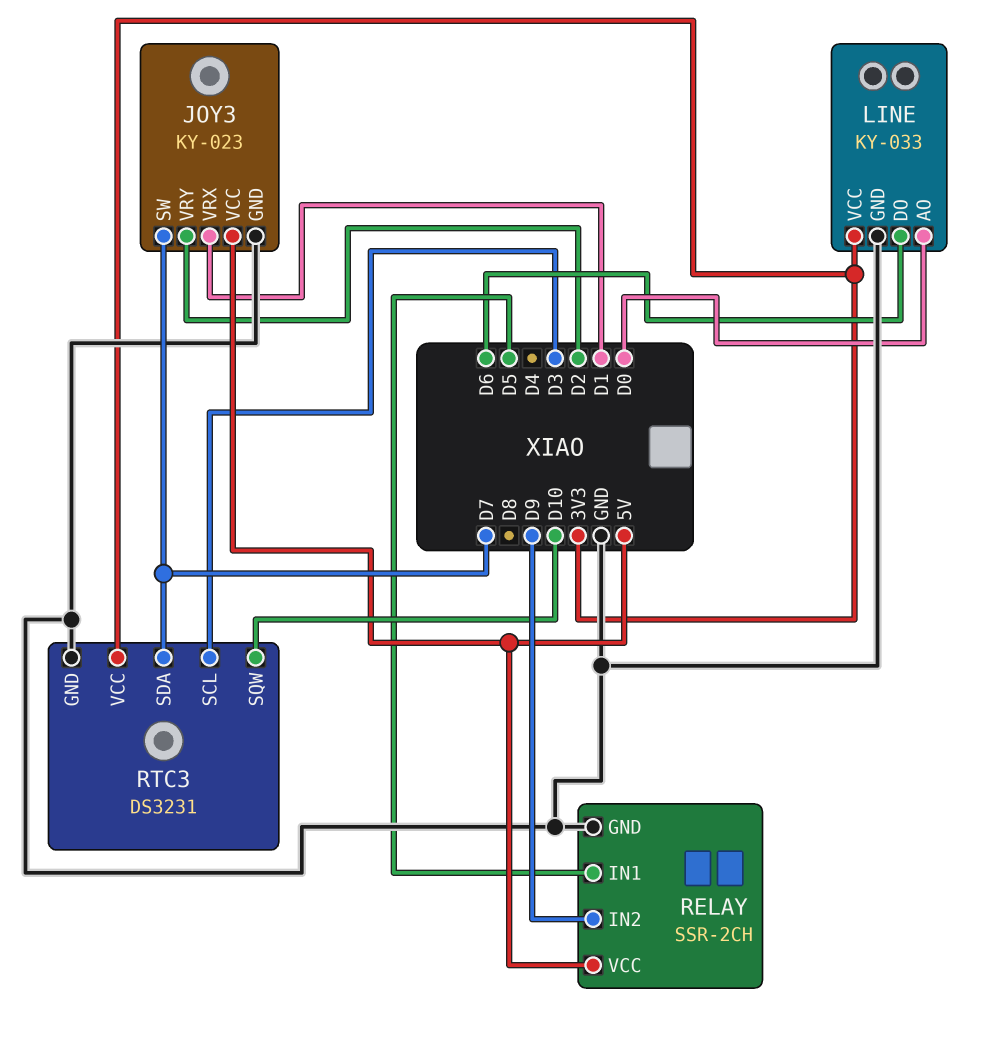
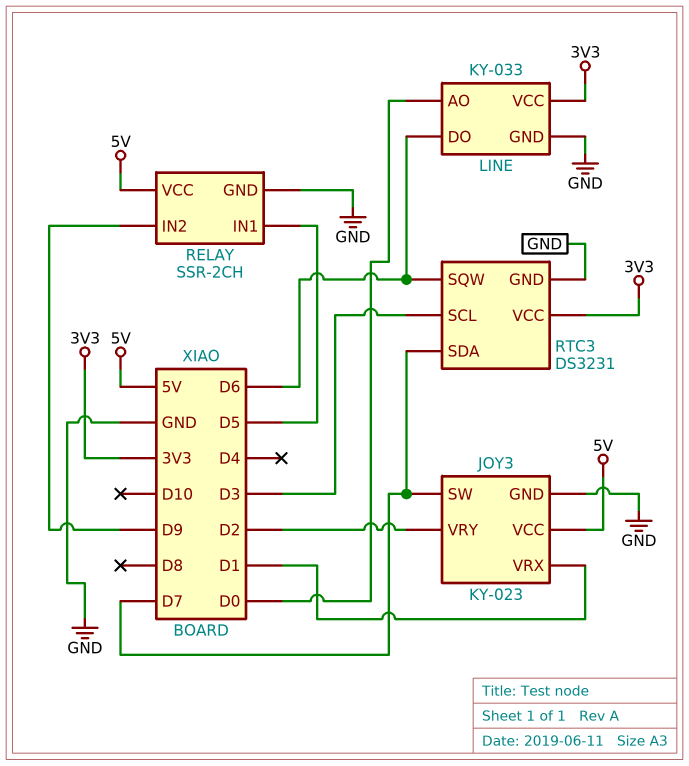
RTC3 pin SQW: D10 -> D6

